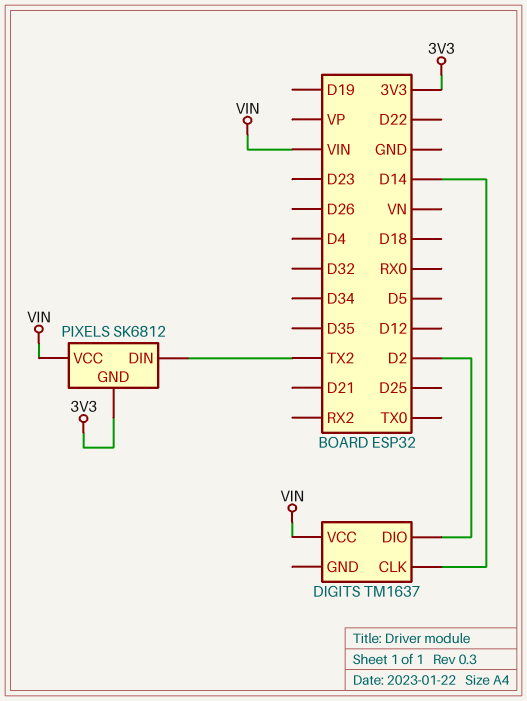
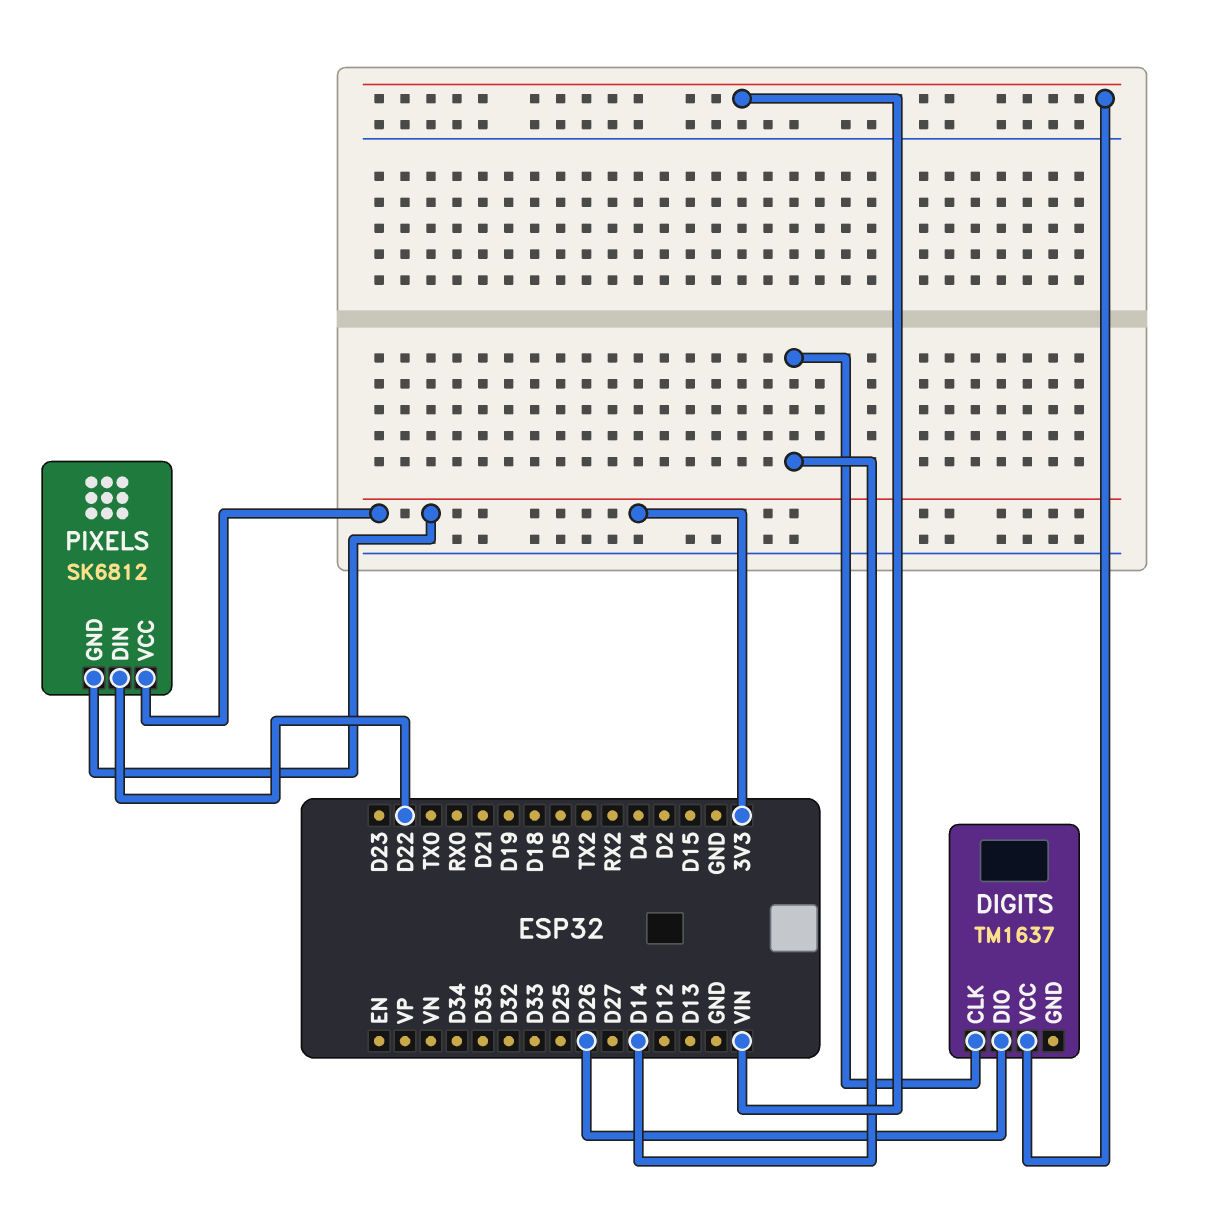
DIGITS pin DIO: D2 -> D26
PIXELS pin DIN: TX2 -> D22
PIXELS pin VCC: VIN -> 3V3

